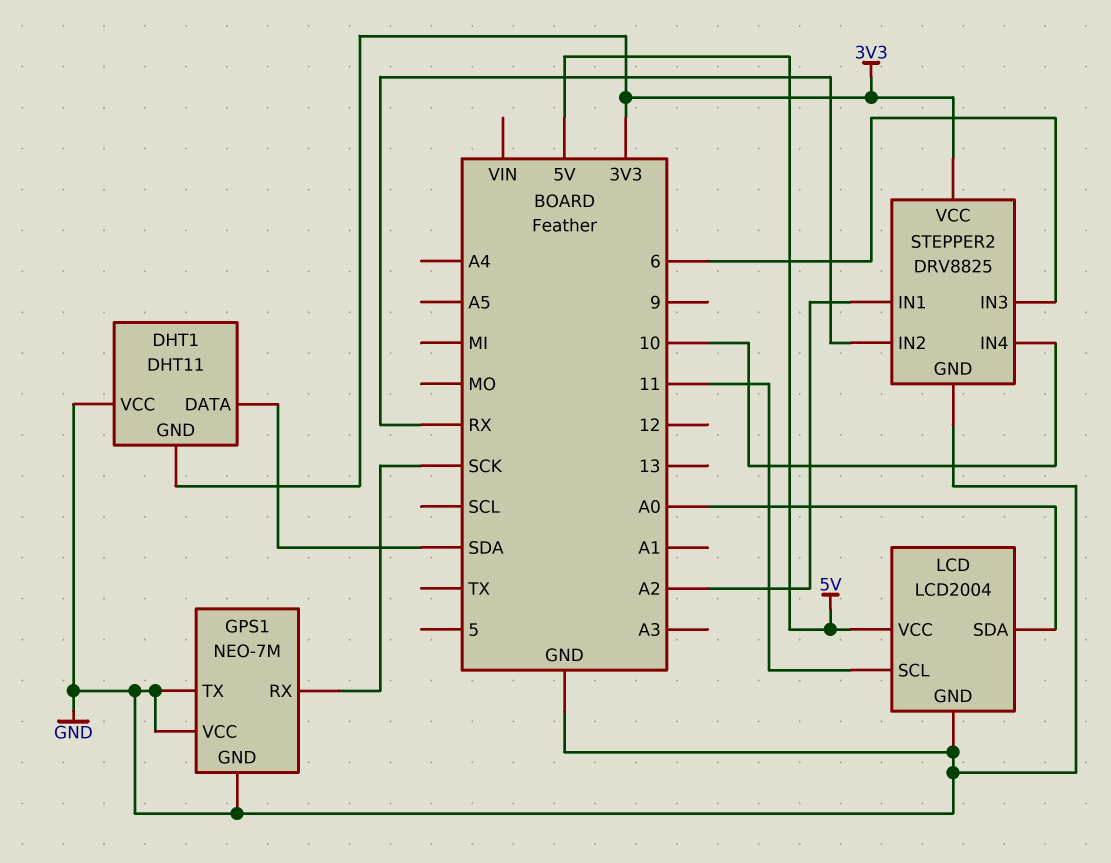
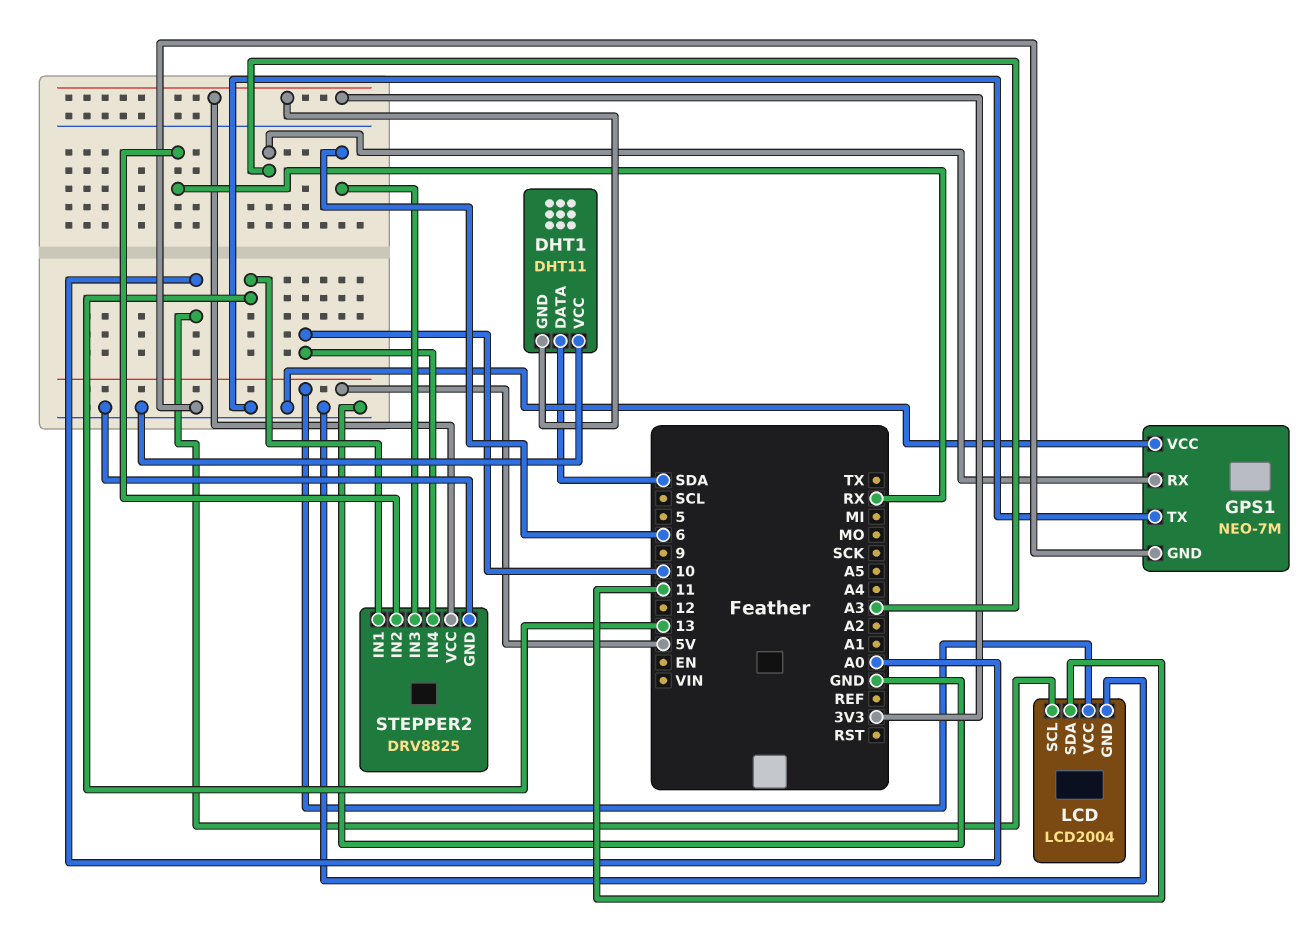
GPS1 pin RX: SCK -> A3
LCD pin SCL: 11 -> A0
LCD pin SDA: A0 -> 11
STEPPER2 pin IN1: A2 -> 13

